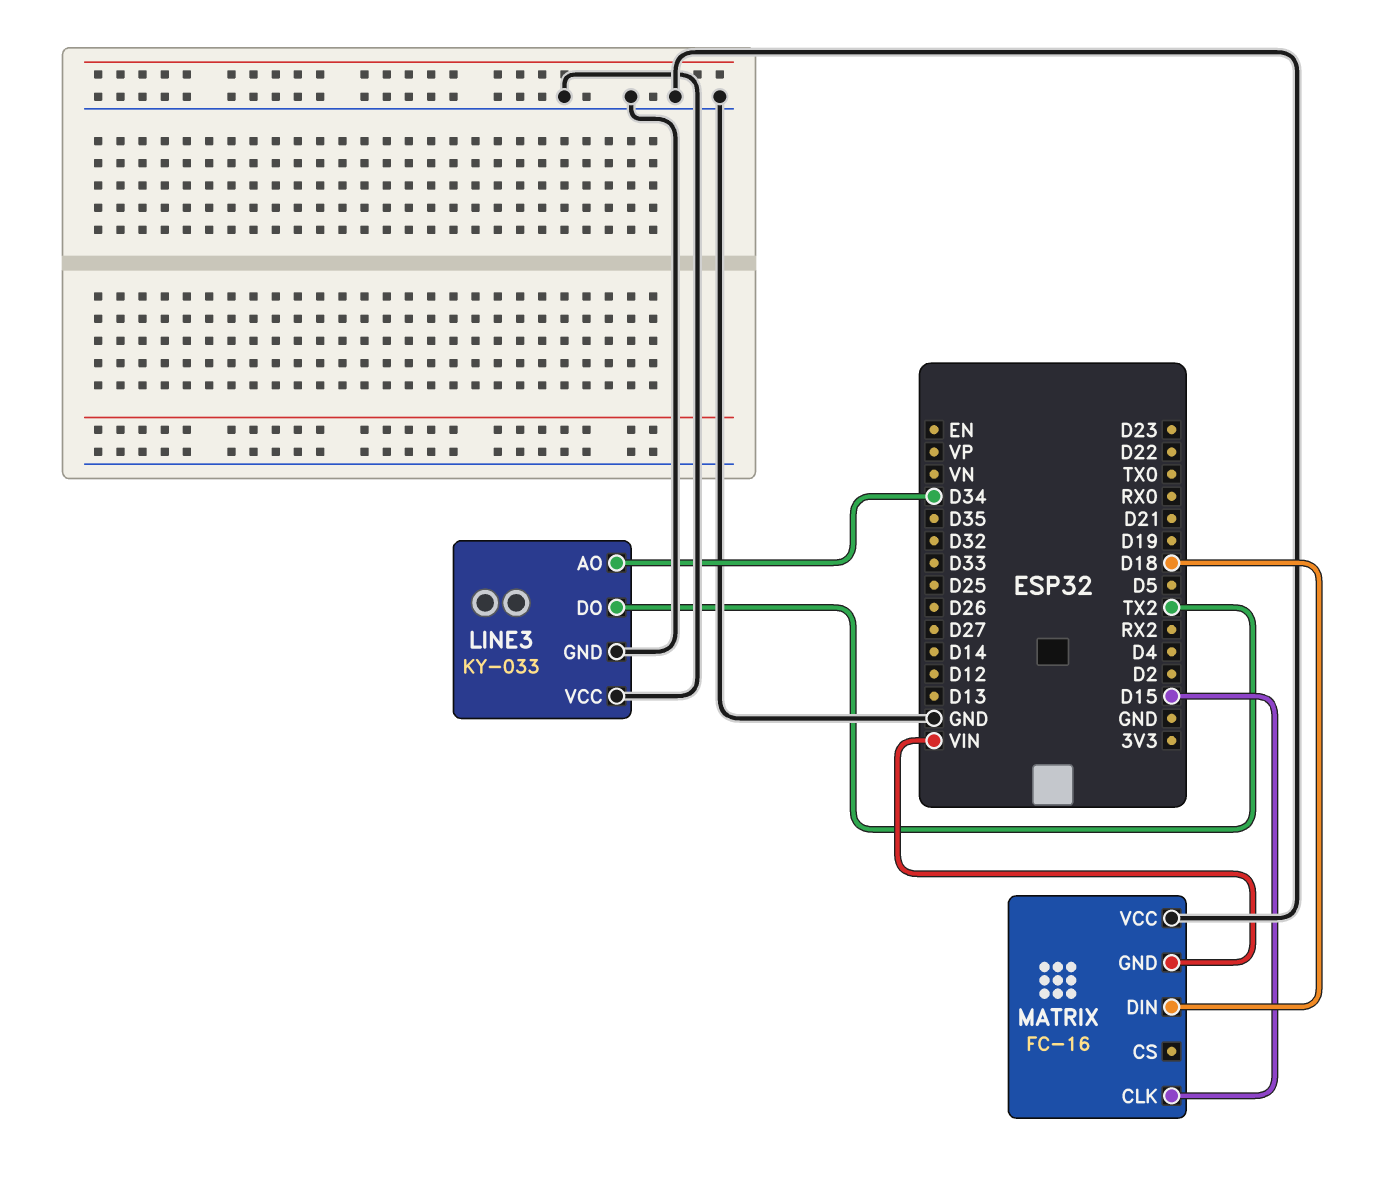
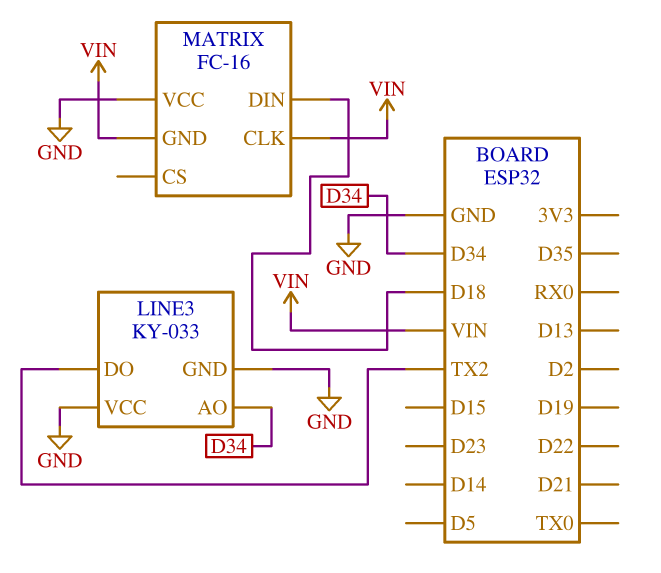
MATRIX pin CLK: D15 -> VIN

